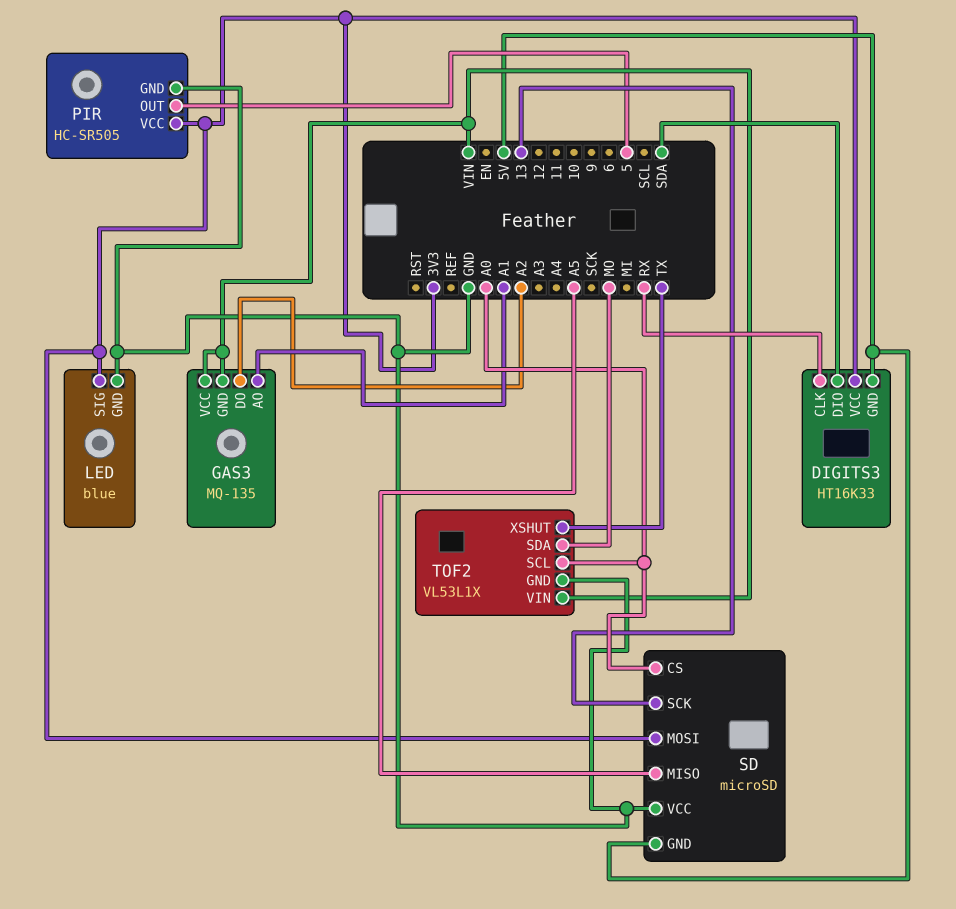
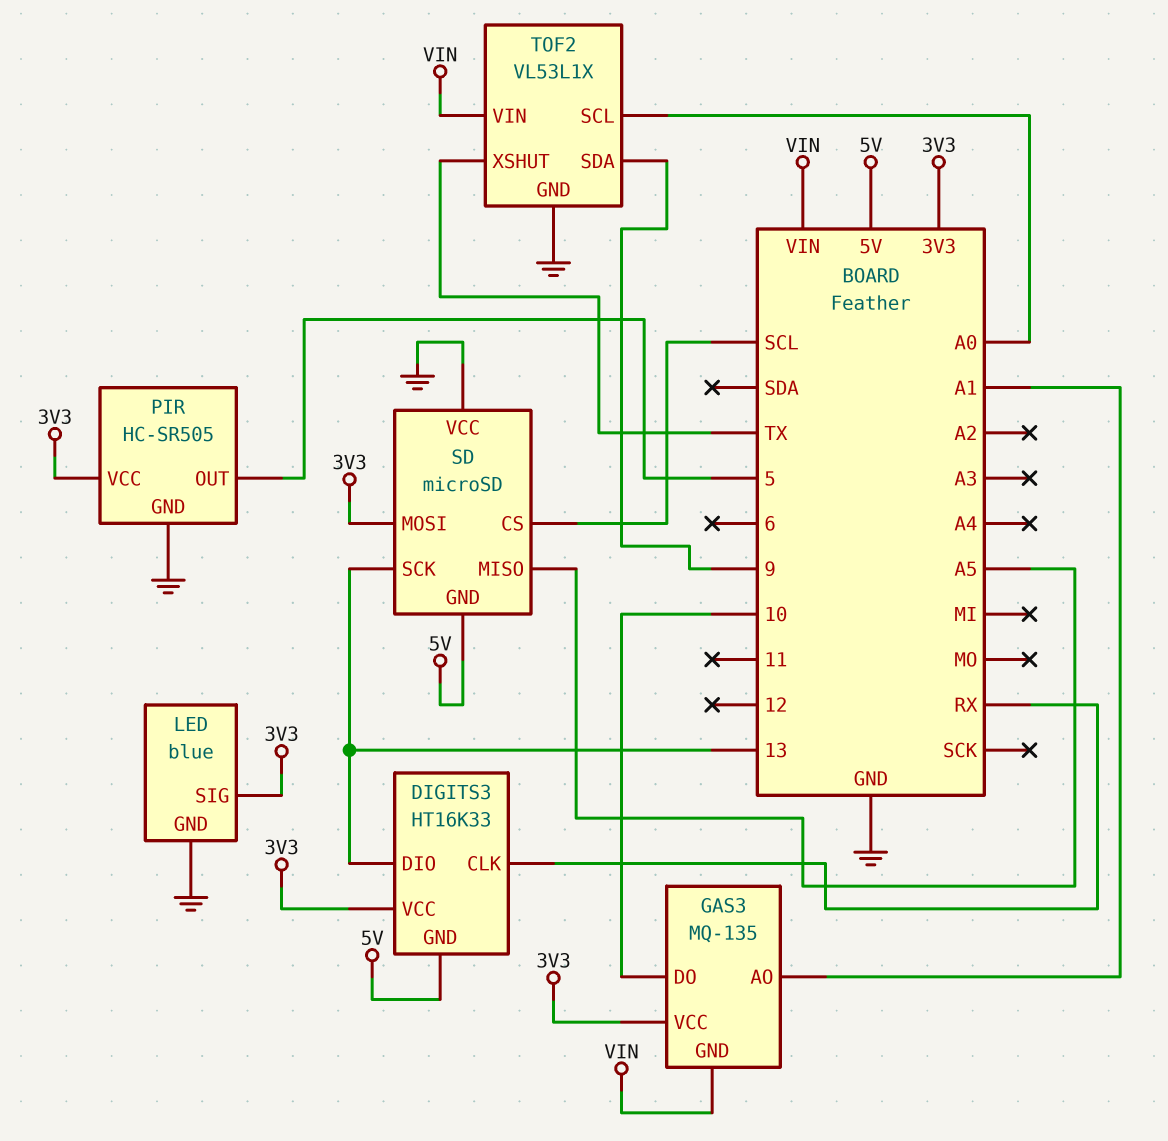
DIGITS3 pin DIO: SDA -> 13
GAS3 pin DO: A2 -> 10
GAS3 pin VCC: VIN -> 3V3
SD pin CS: A0 -> SCL
TOF2 pin SDA: MO -> 9

